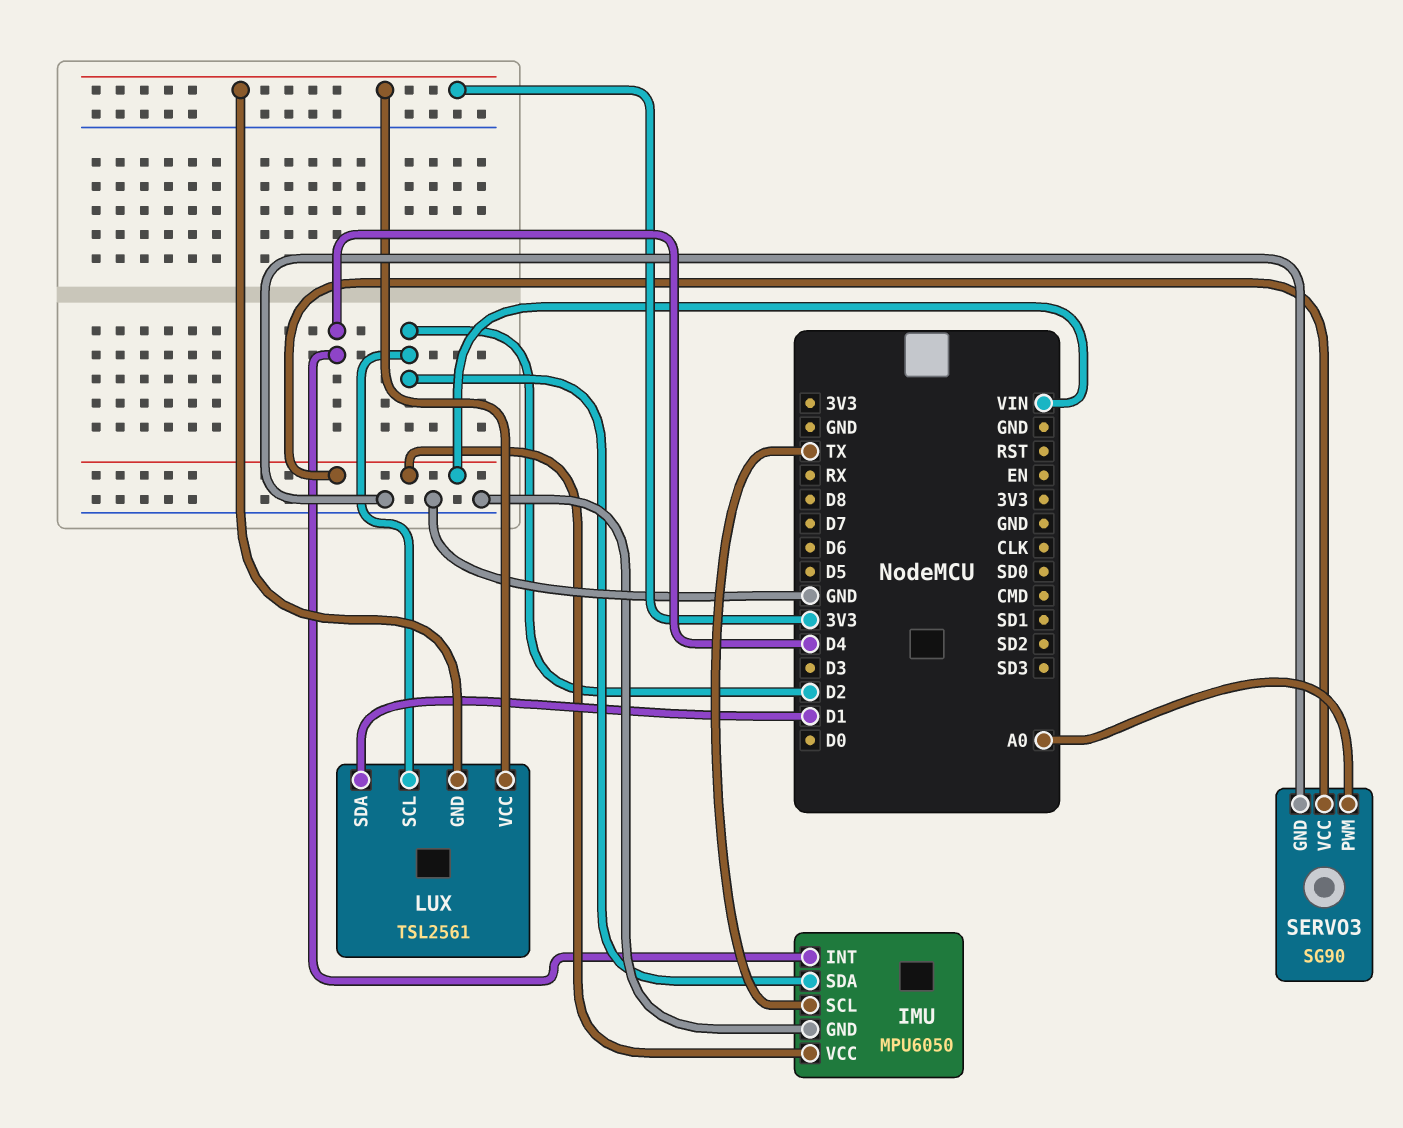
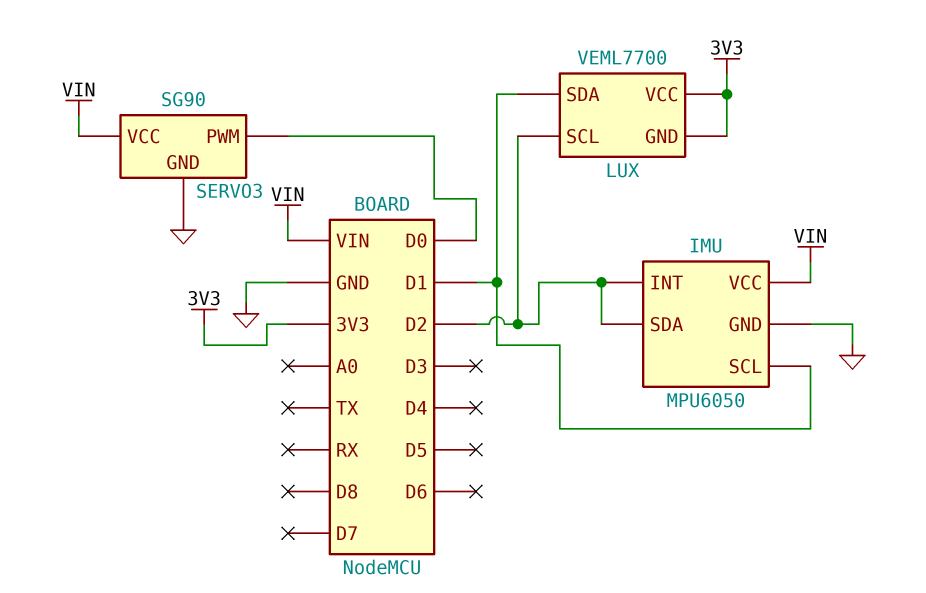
IMU pin INT: D4 -> D2
IMU pin SCL: TX -> D1
LUX: TSL2561 -> VEML7700
SERVO3 pin PWM: A0 -> D0

